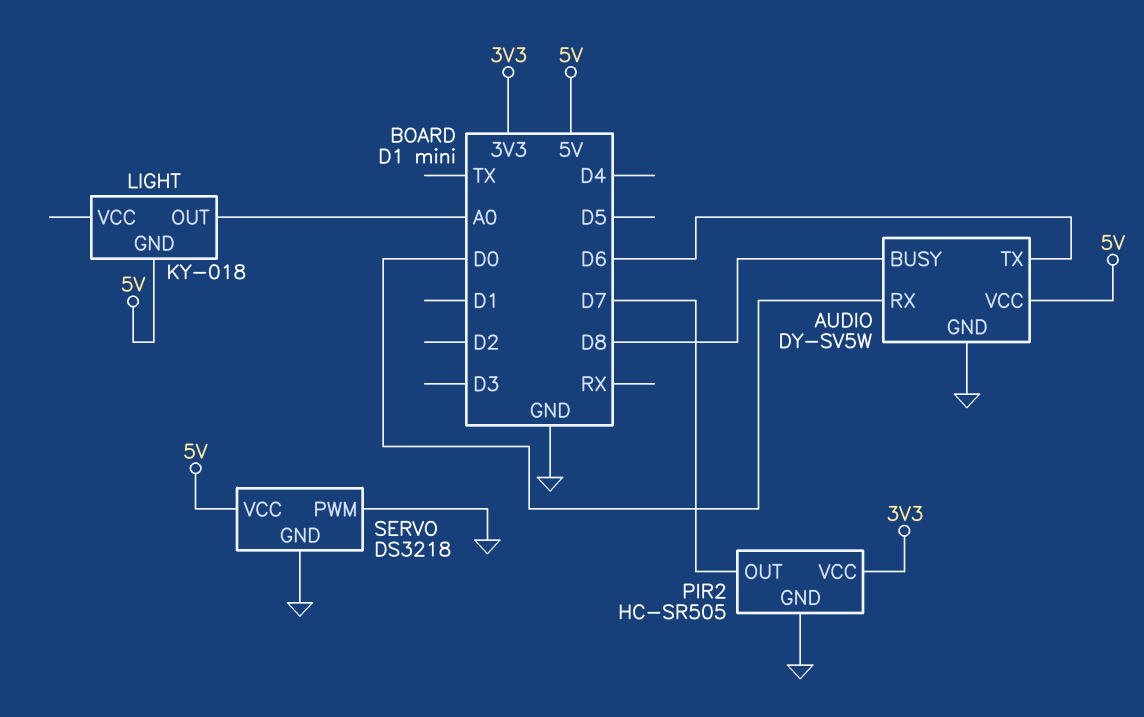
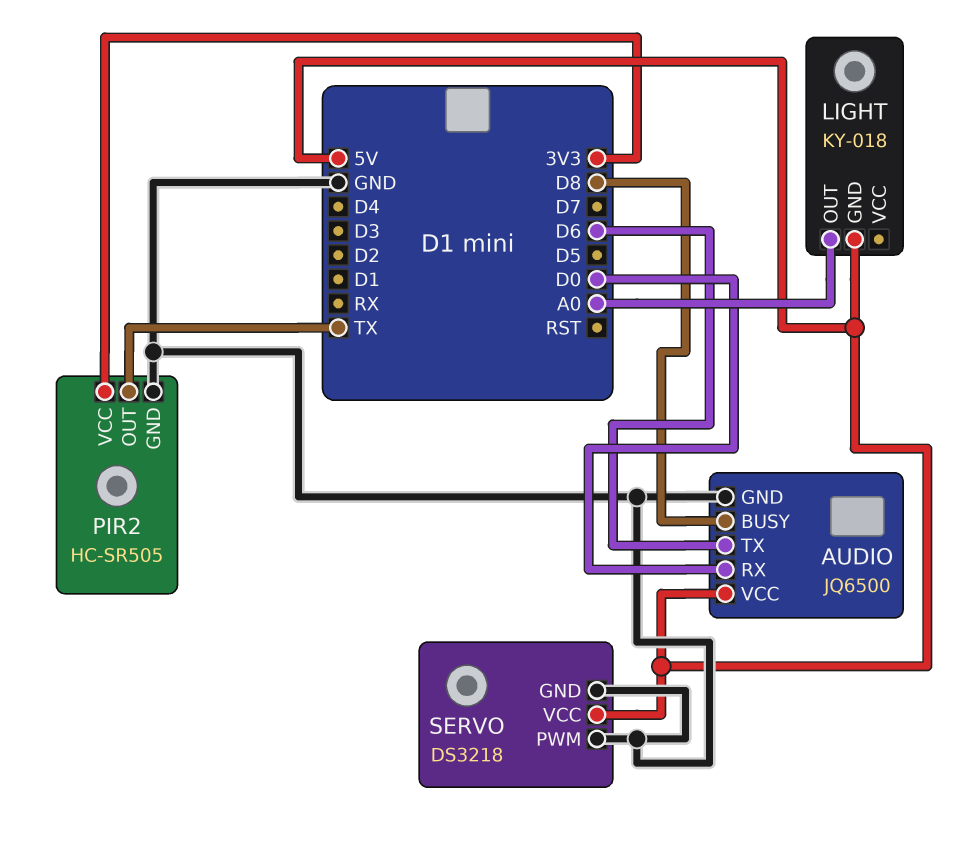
AUDIO: DY-SV5W -> JQ6500
PIR2 pin OUT: D7 -> TX

